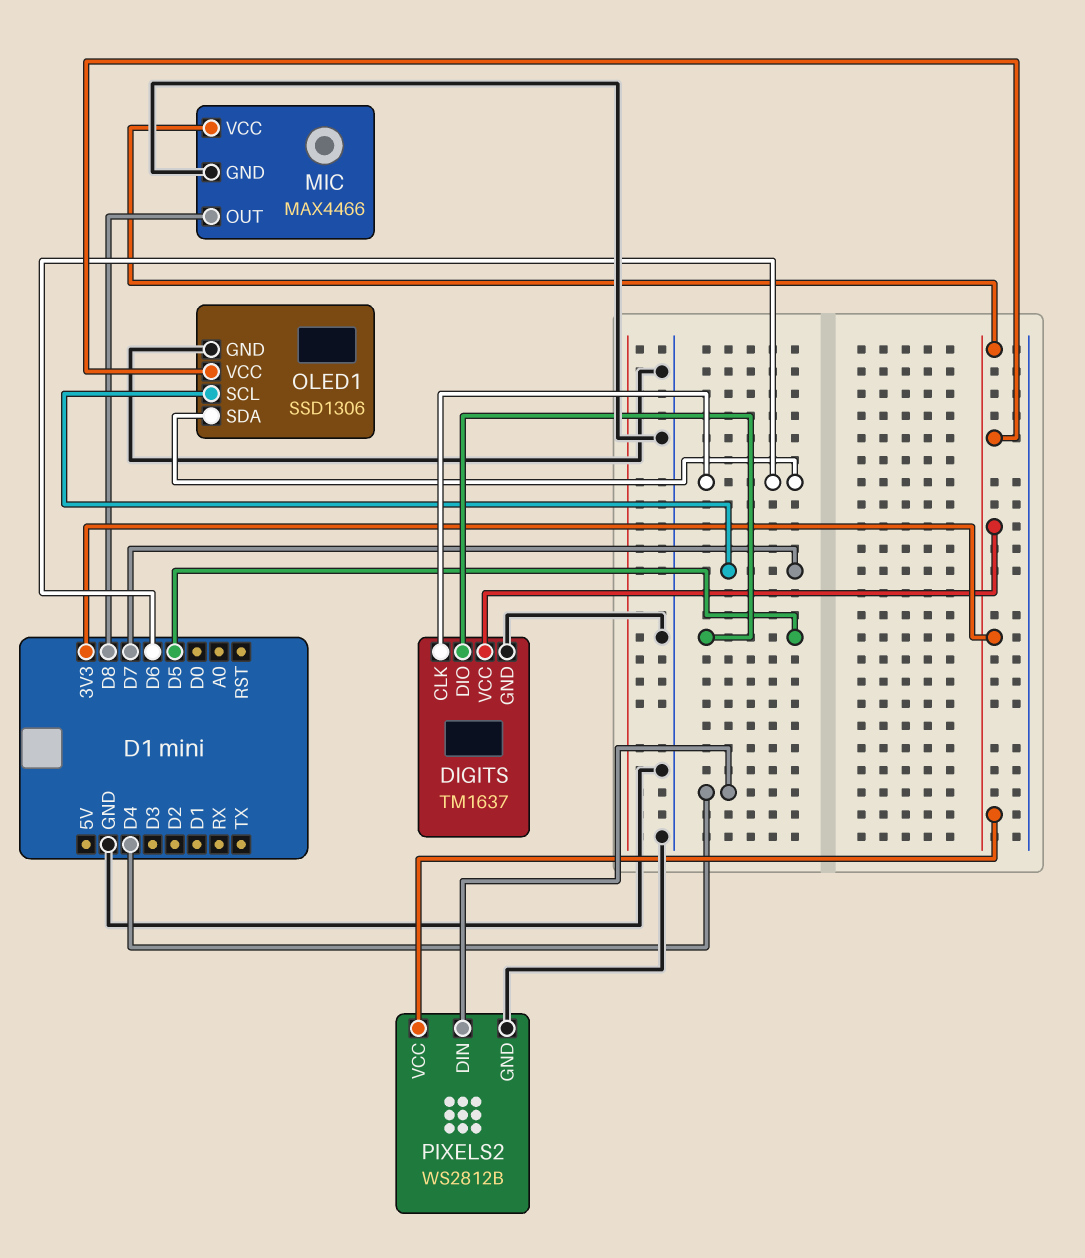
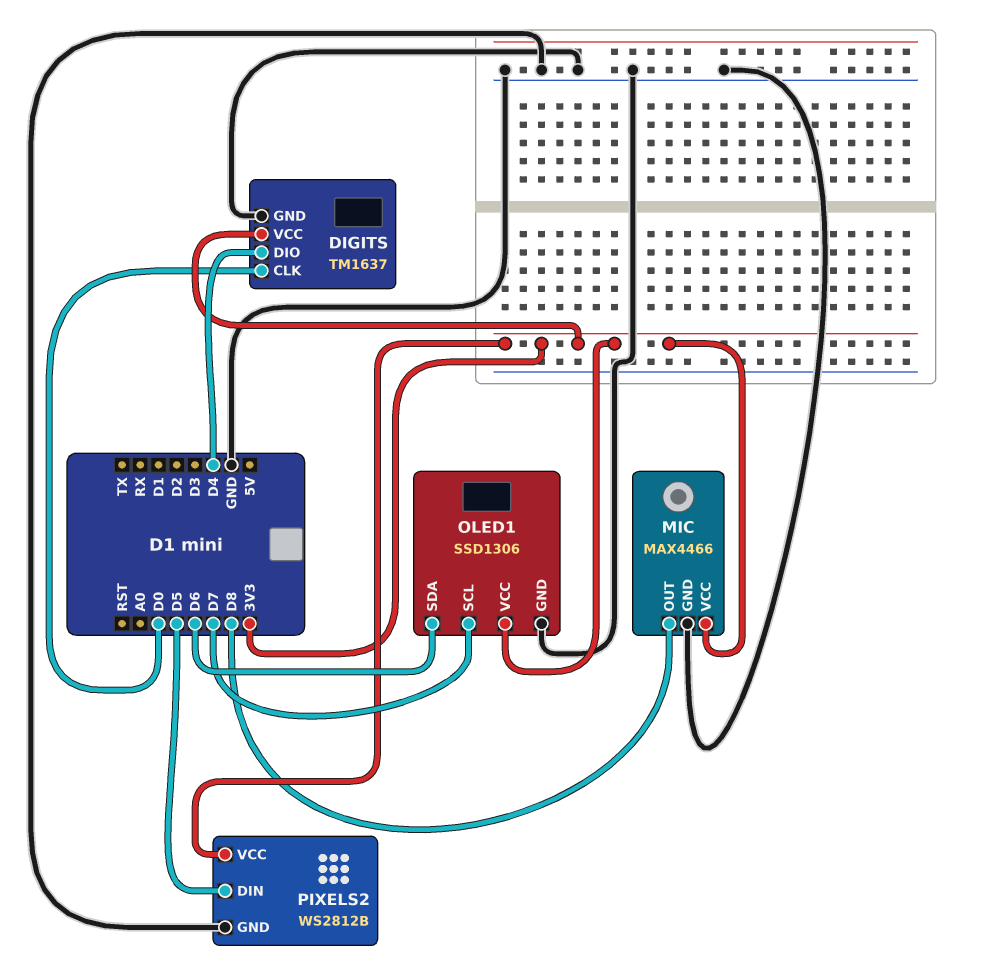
DIGITS pin CLK: D6 -> D0
DIGITS pin DIO: D5 -> D4
PIXELS2 pin DIN: D4 -> D5

